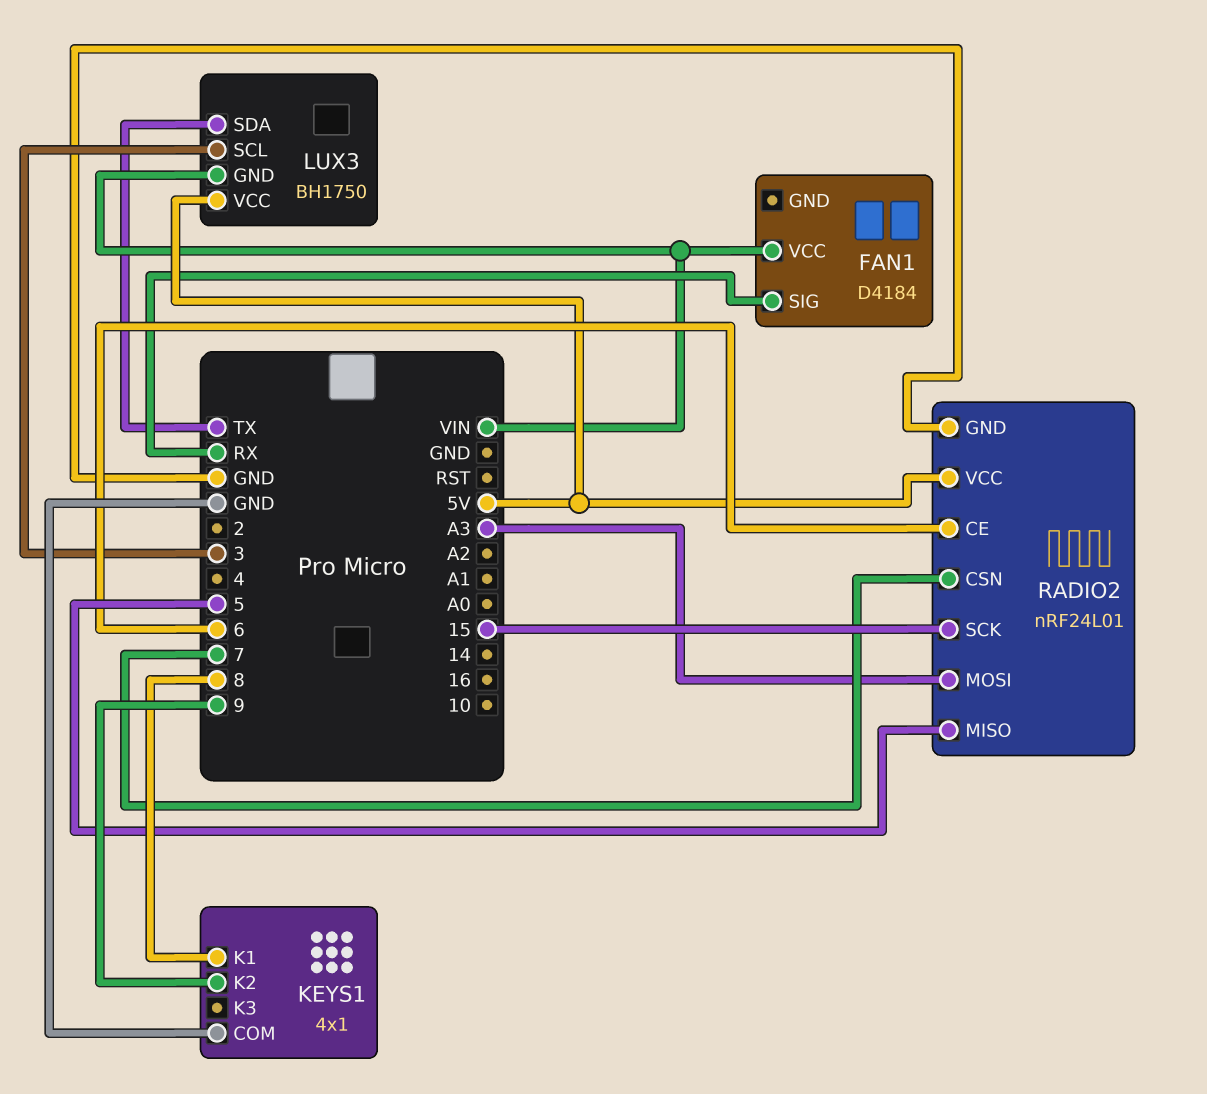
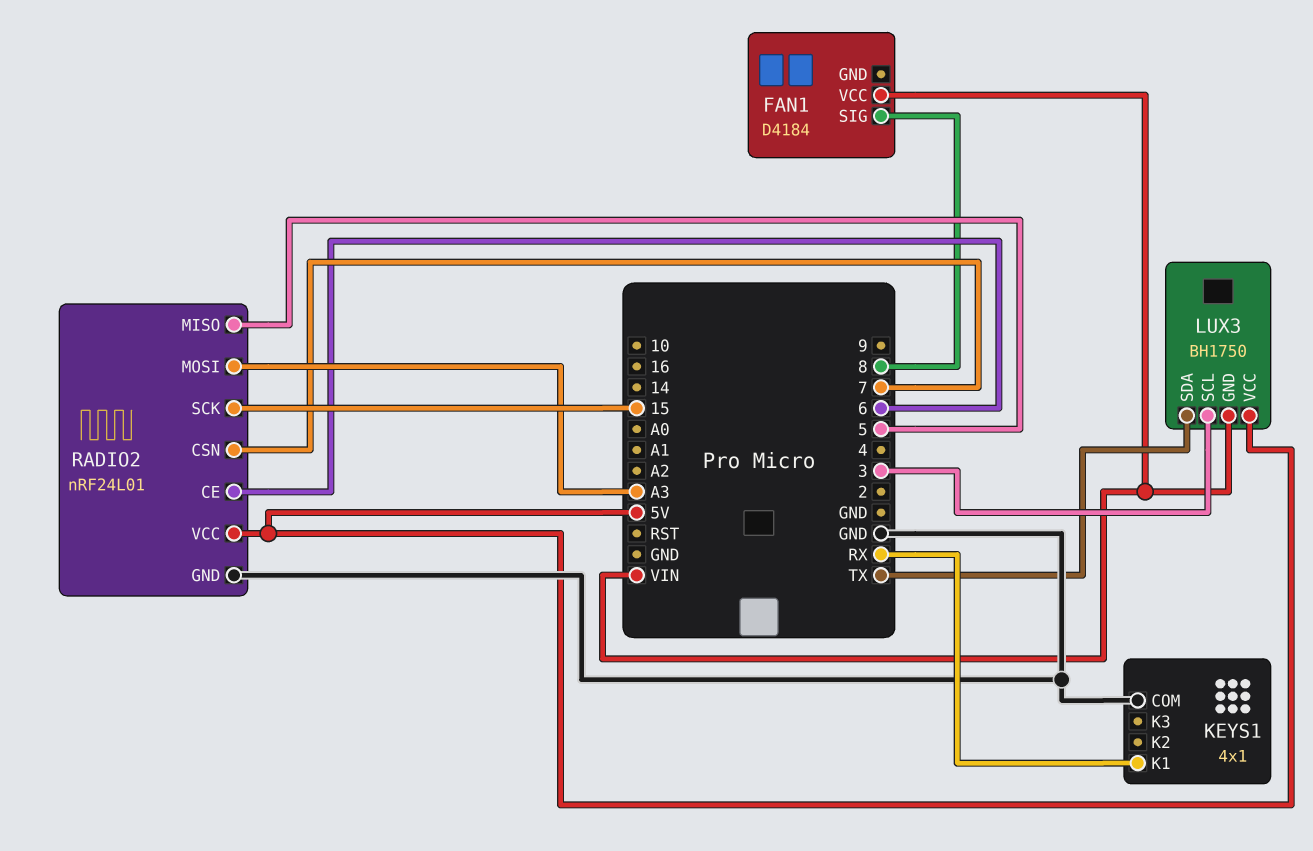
FAN1 pin SIG: RX -> 8
KEYS1 pin K1: 8 -> RX
KEYS1 pin K2: 9 -> none

